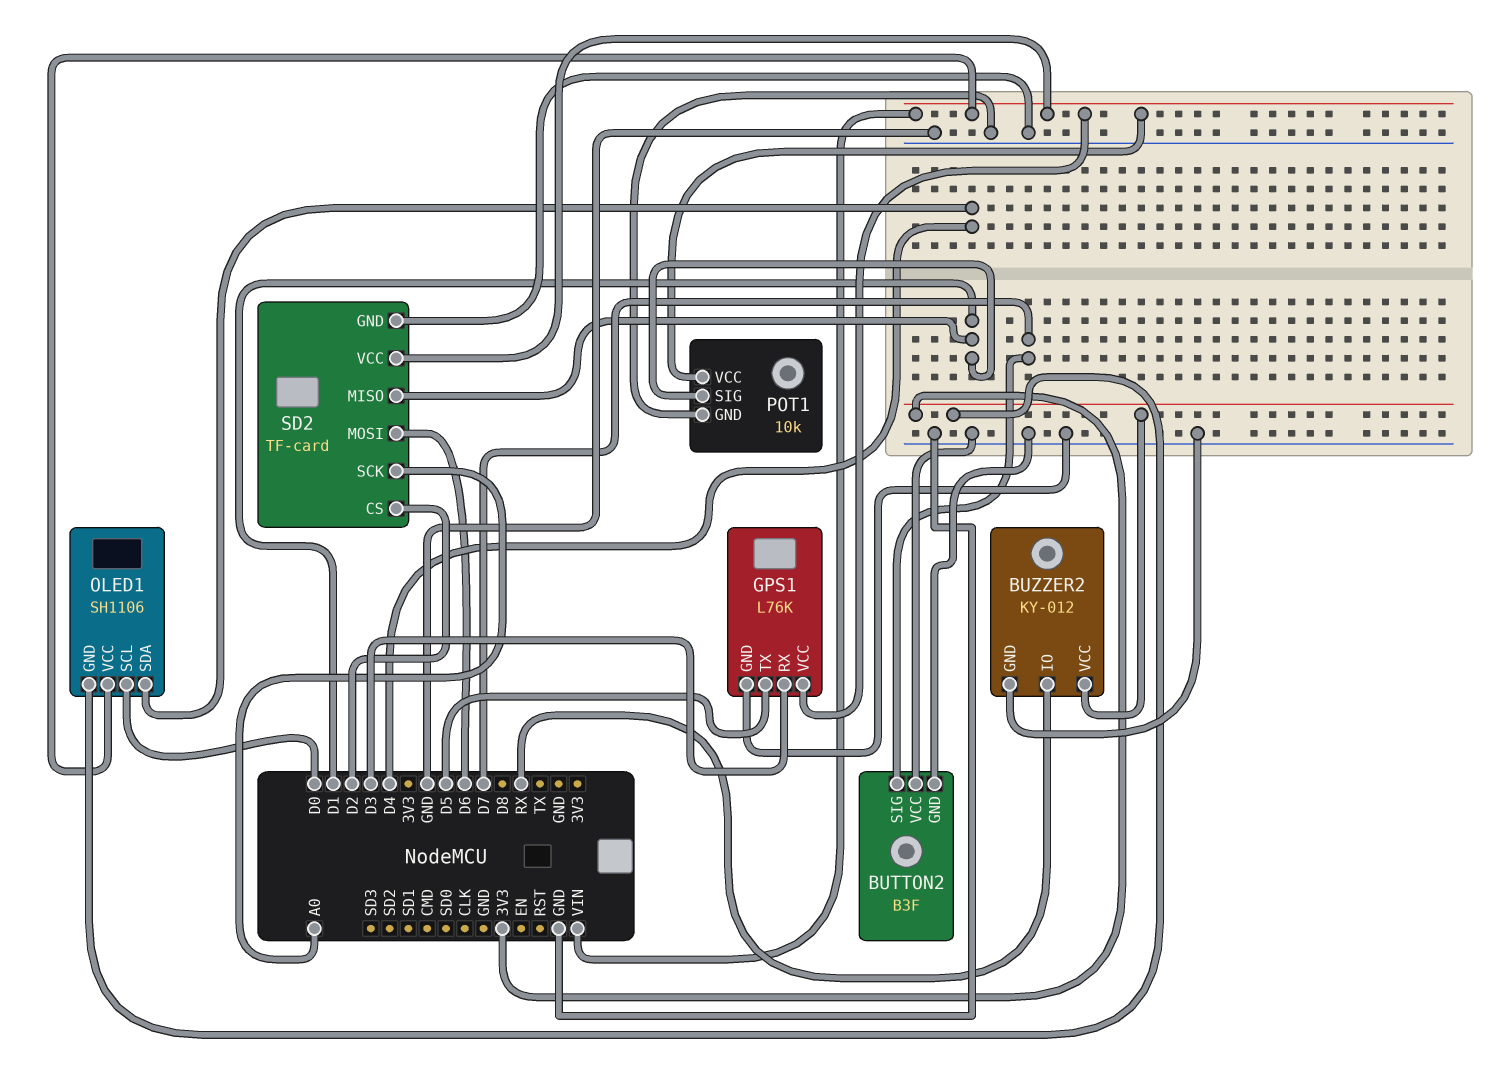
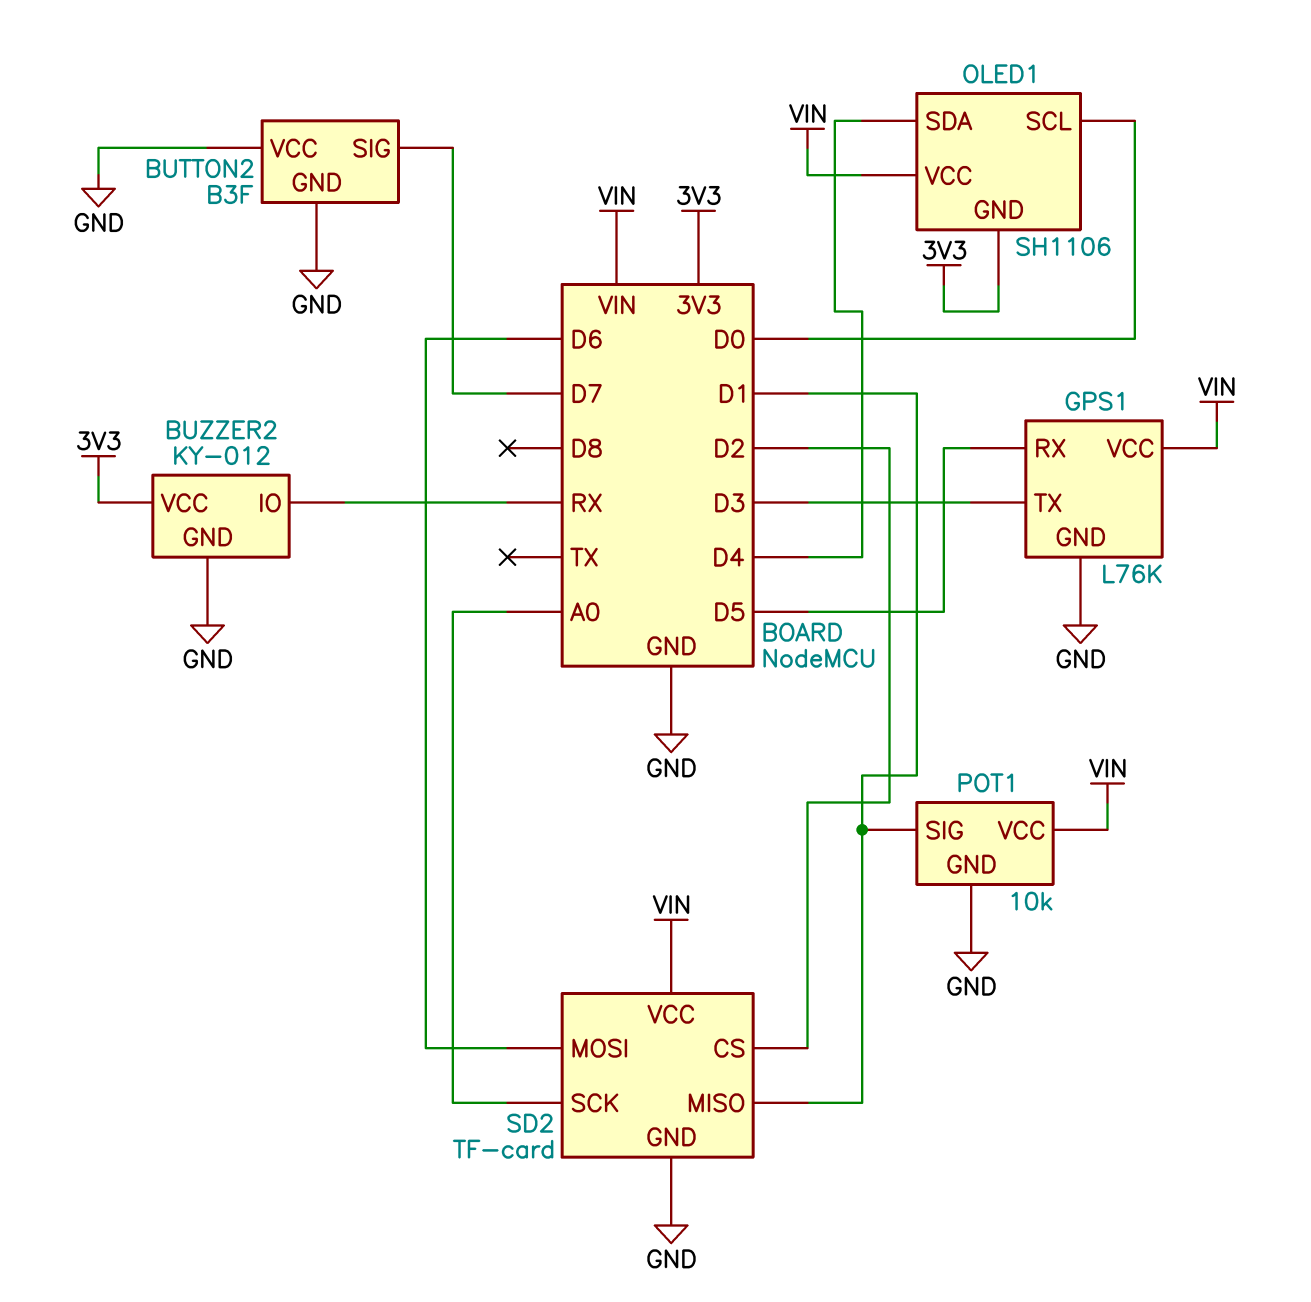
GPS1 pin RX: D3 -> D5
GPS1 pin TX: D5 -> D3

